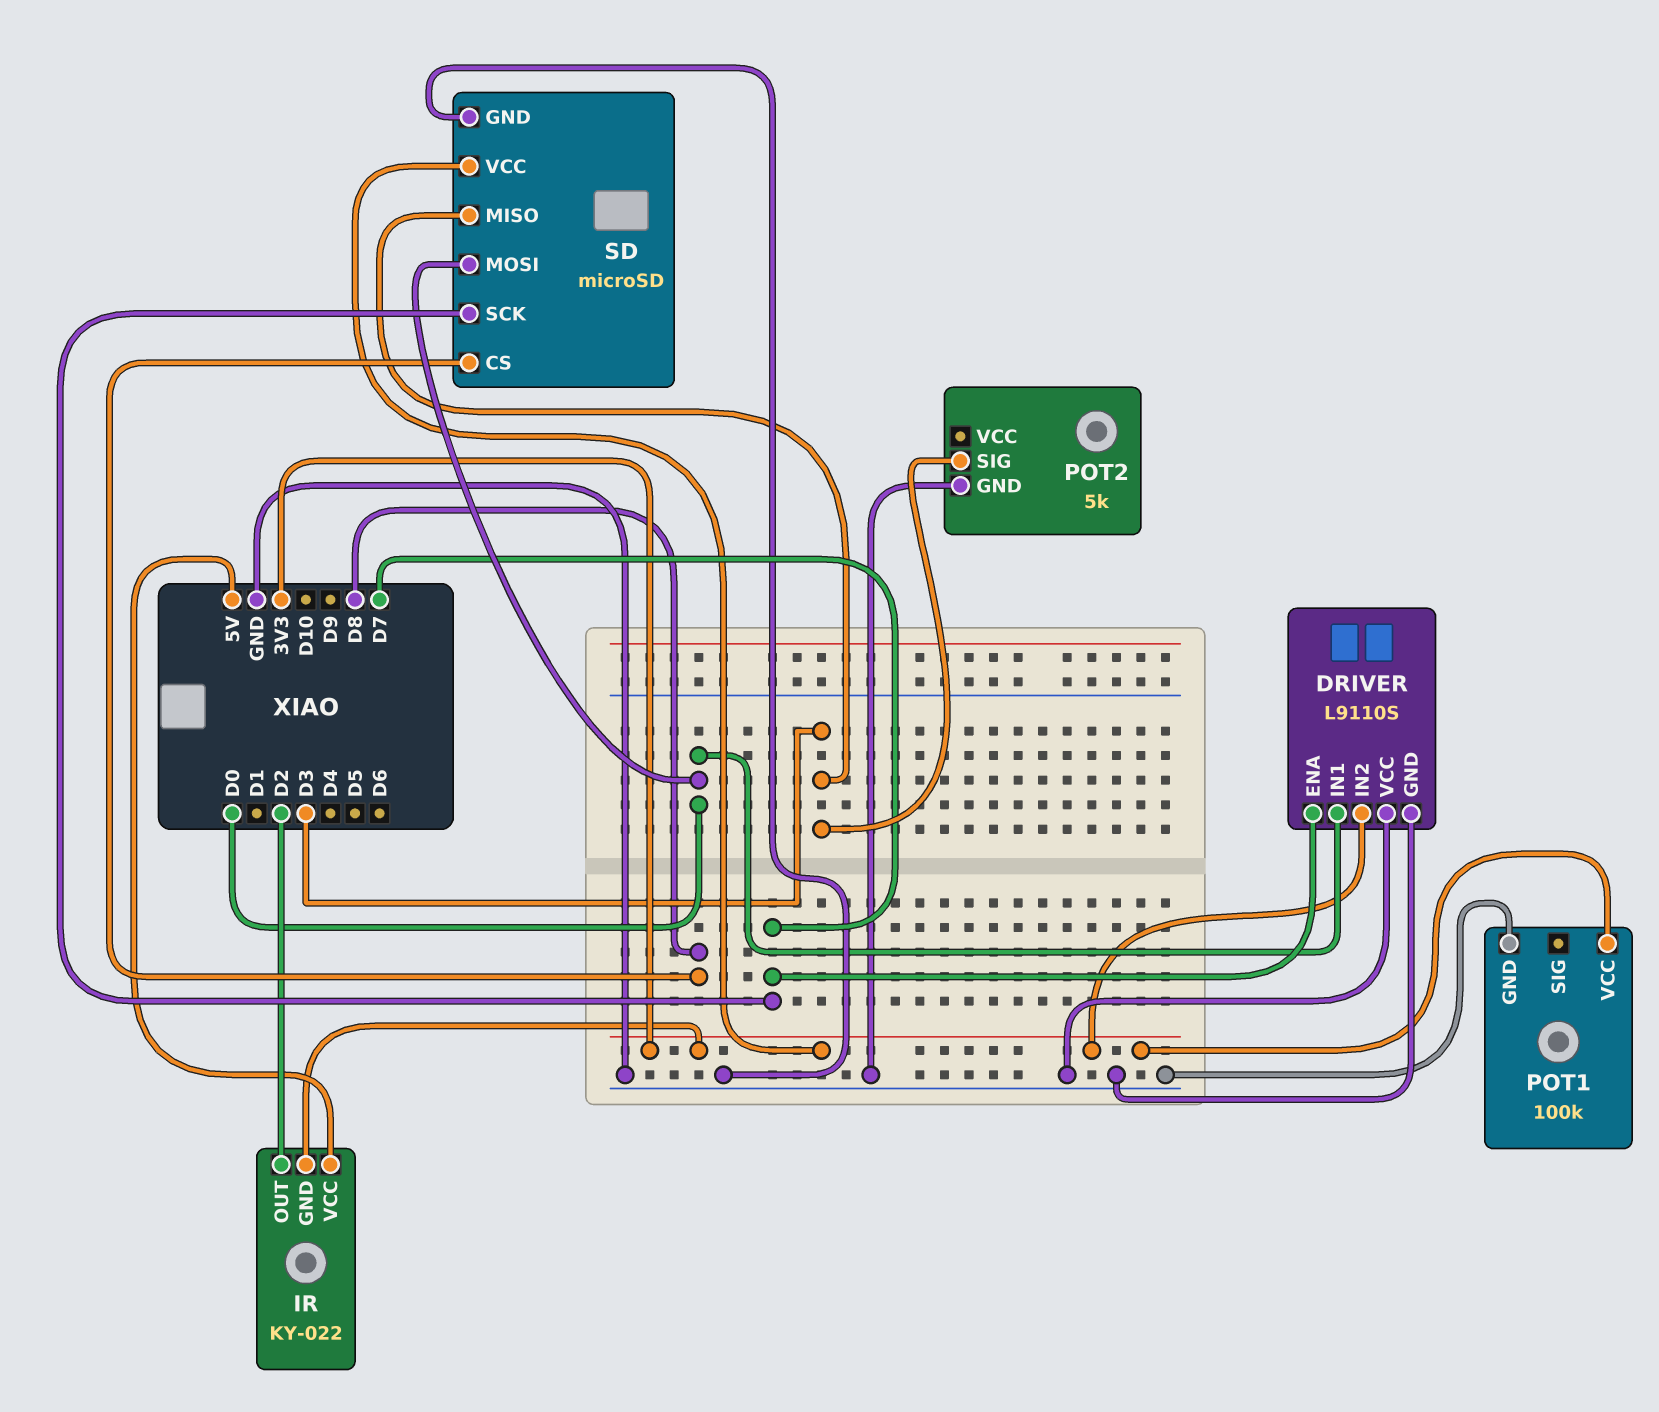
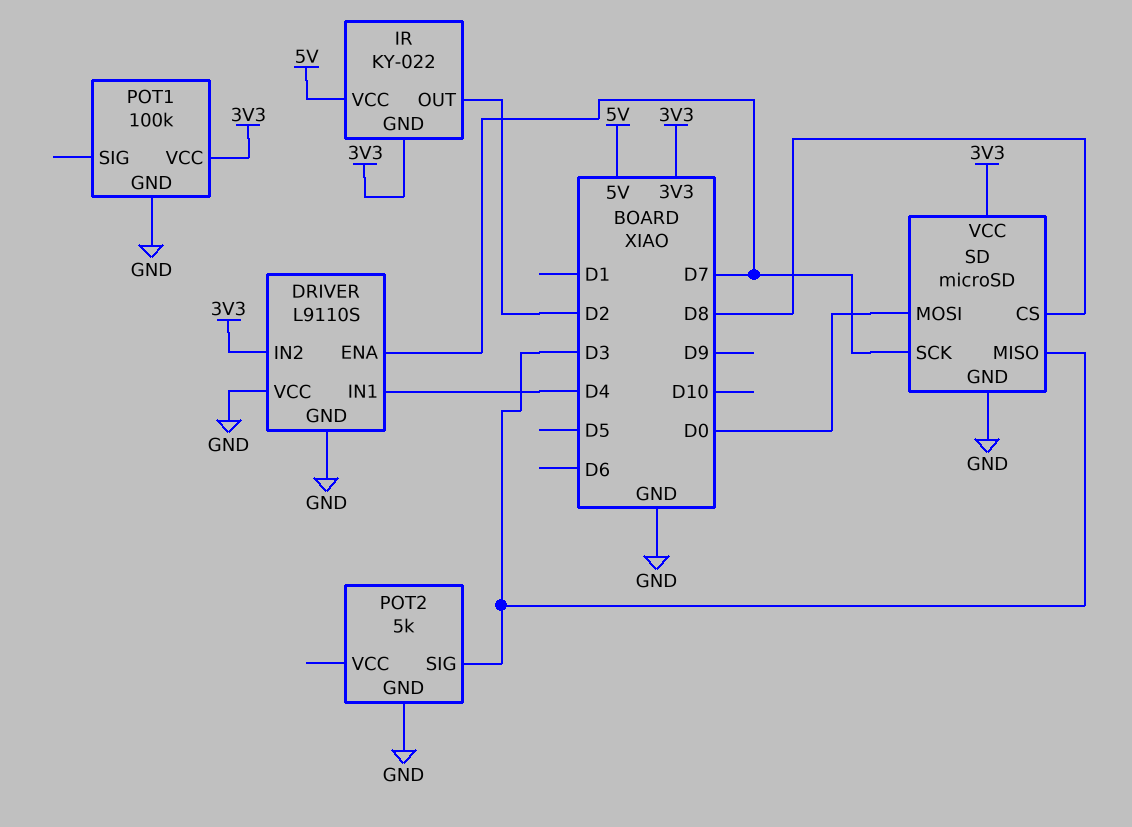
DRIVER pin IN1: D0 -> D4

